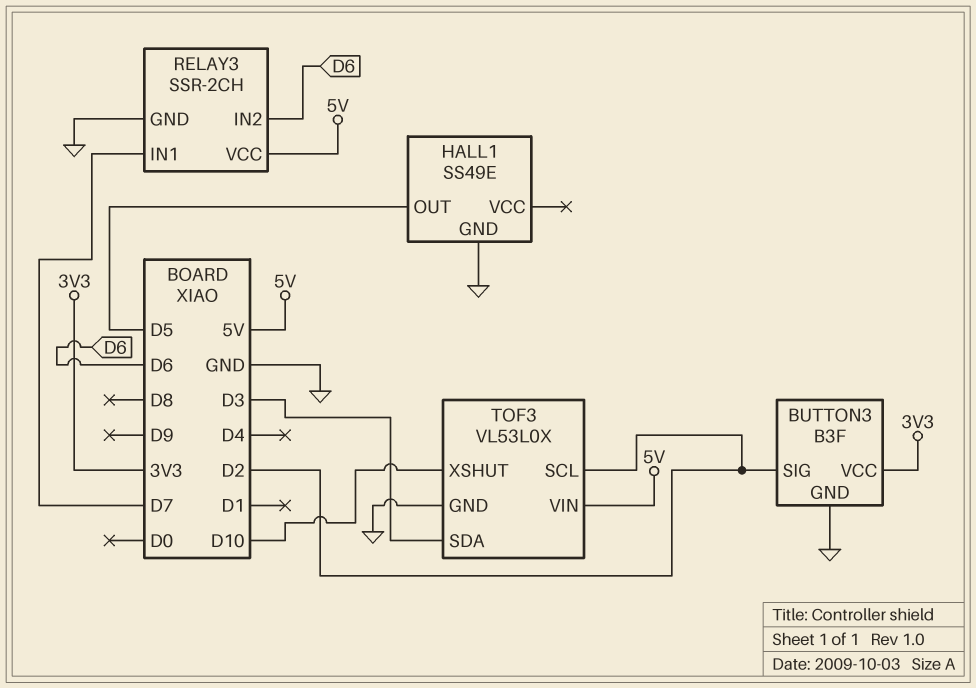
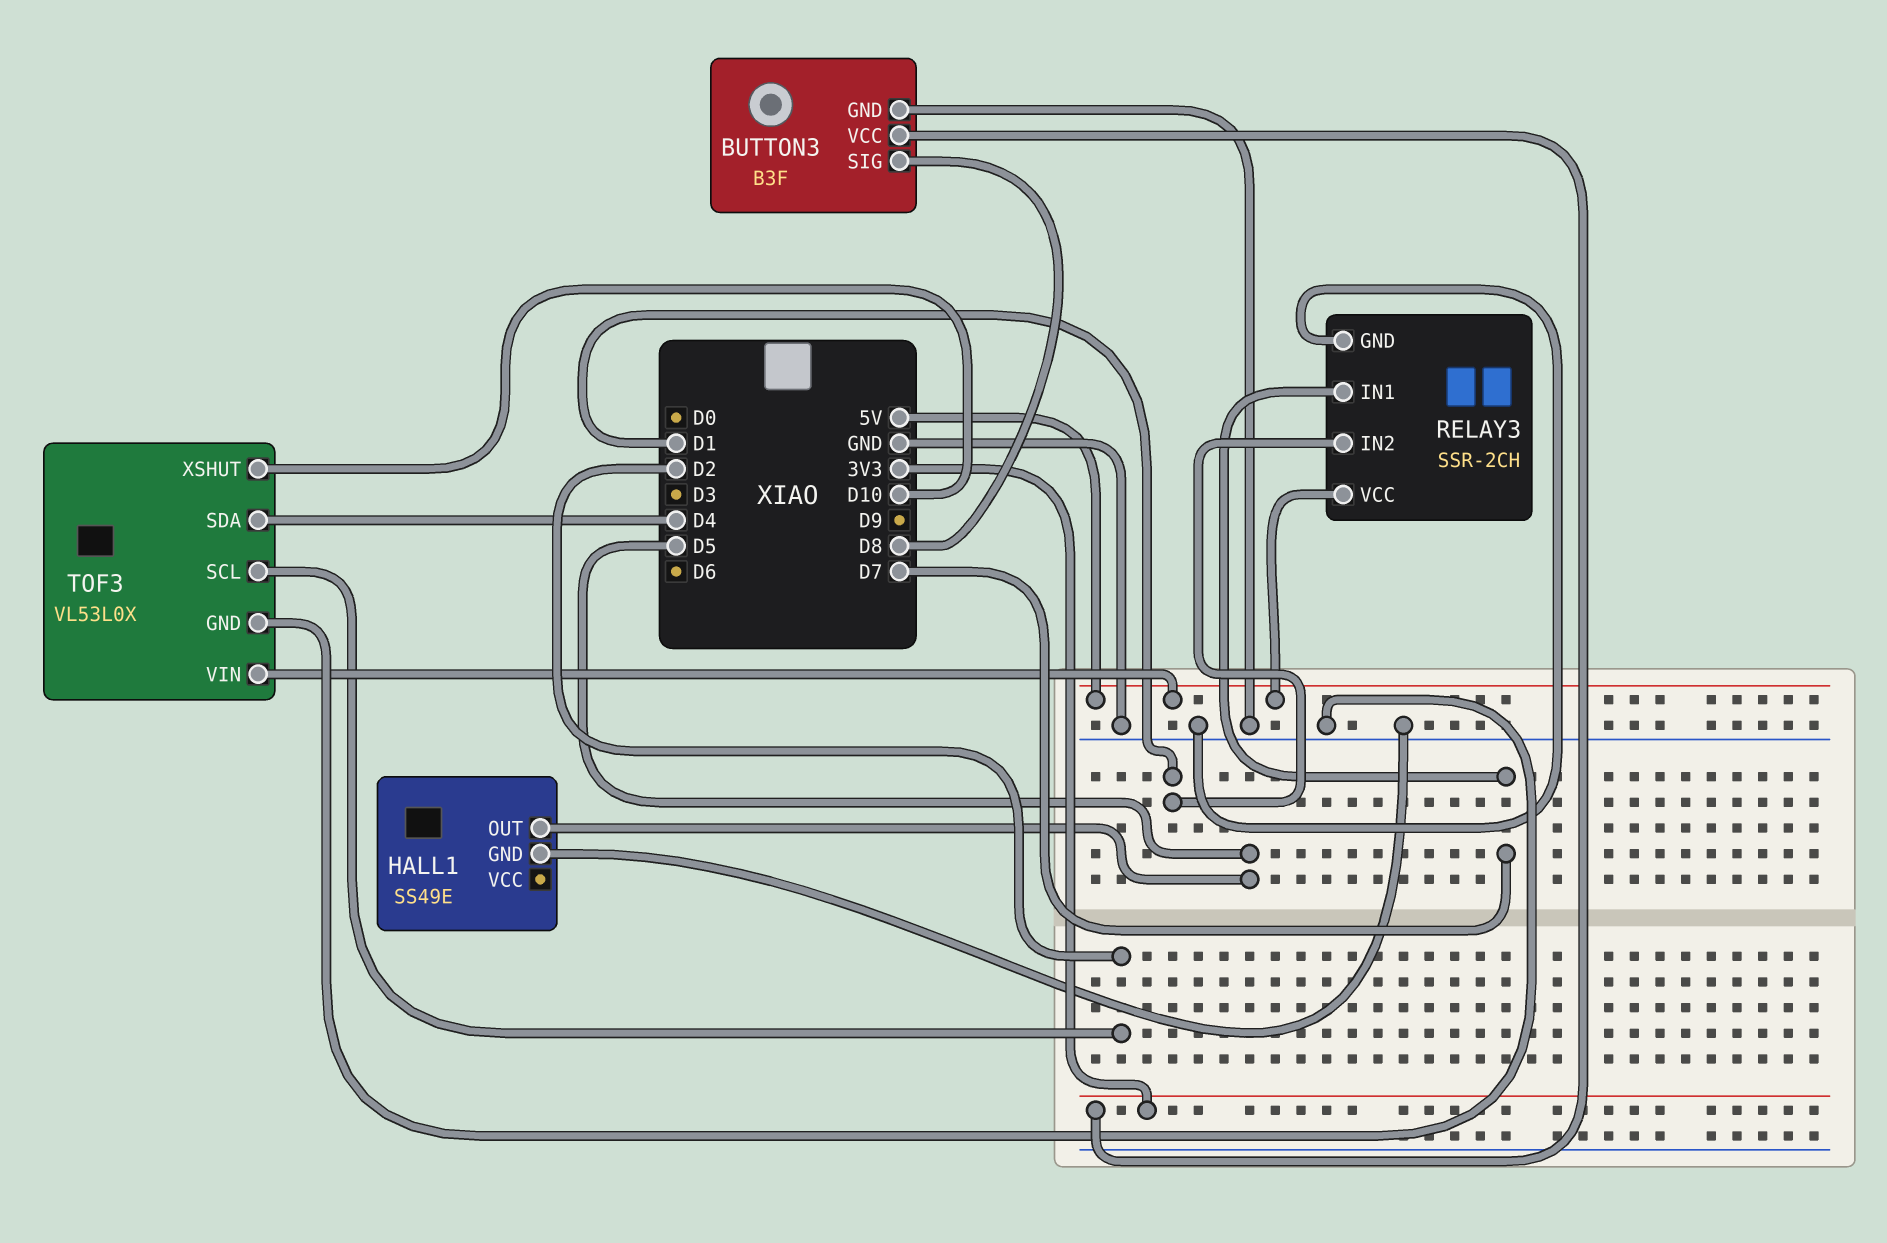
BUTTON3 pin SIG: D2 -> D8
RELAY3 pin IN2: D6 -> D1
TOF3 pin SDA: D3 -> D4

